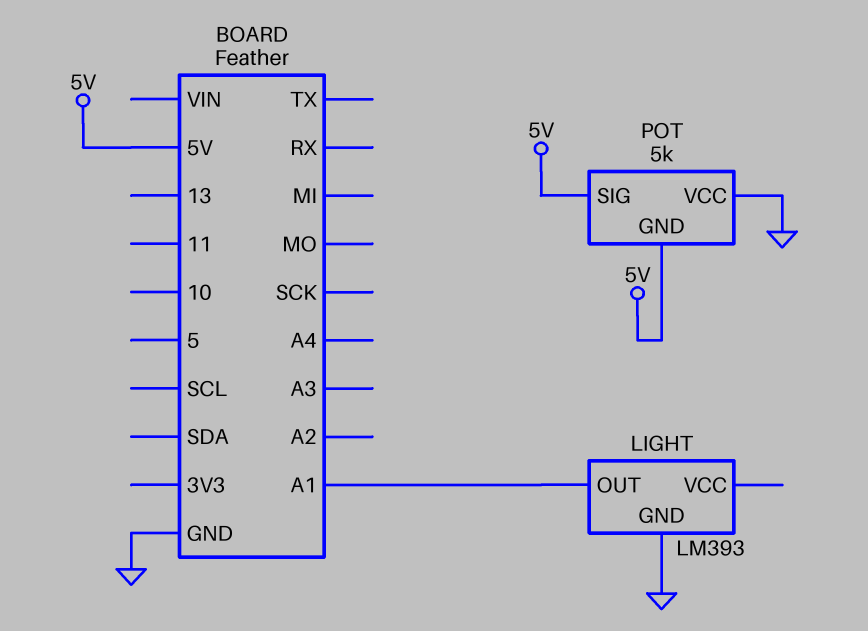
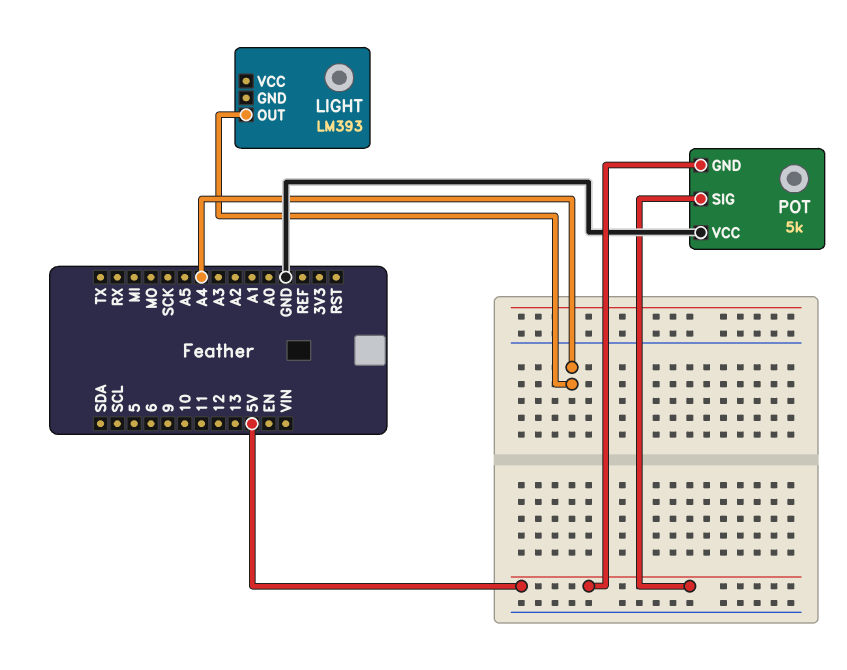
LIGHT pin GND: GND -> none
LIGHT pin OUT: A1 -> A4

